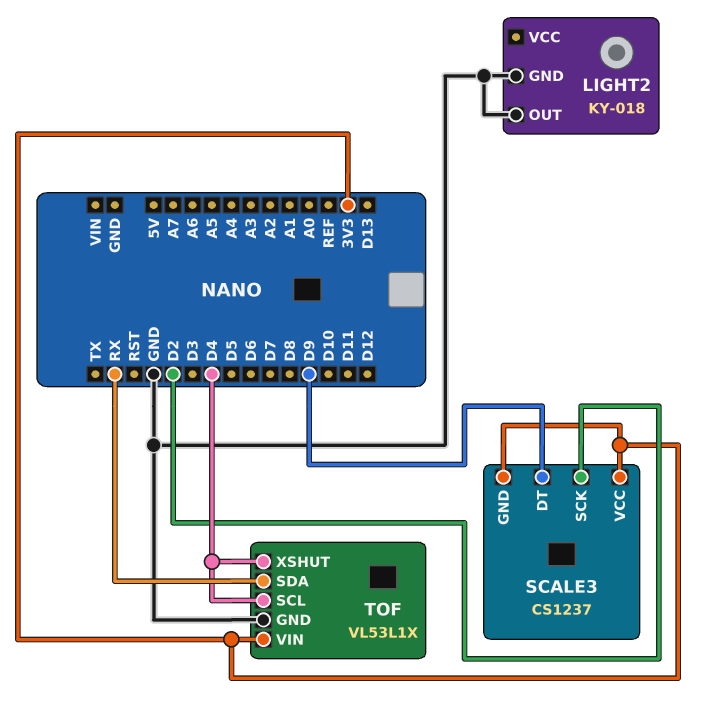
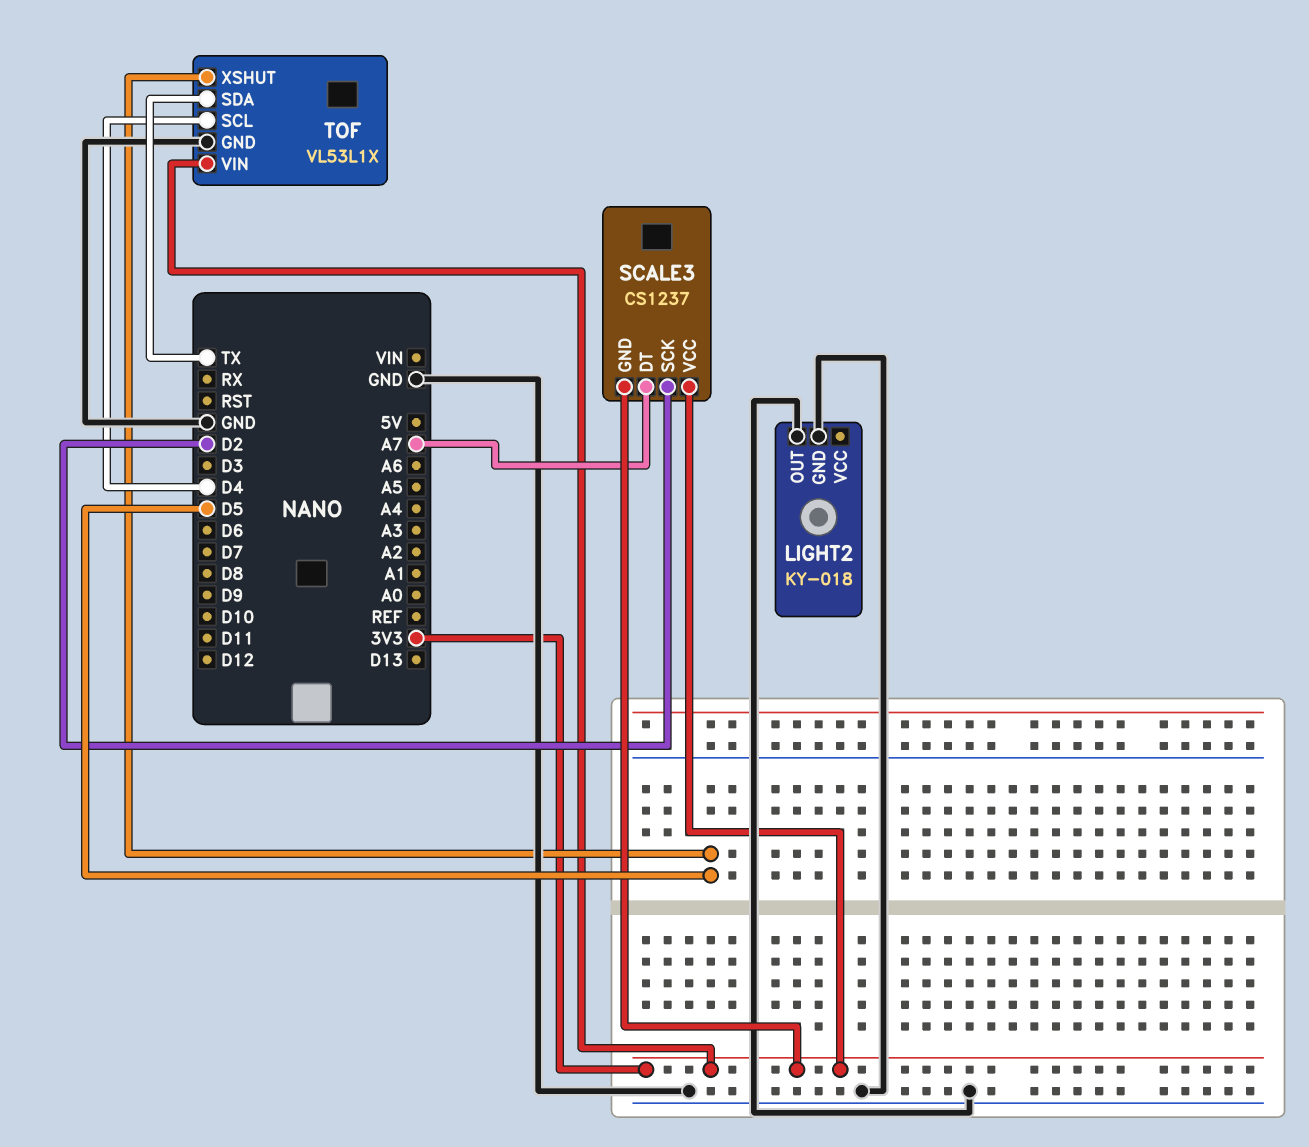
SCALE3 pin DT: D9 -> A7
TOF pin SDA: RX -> TX
TOF pin XSHUT: D4 -> D5

